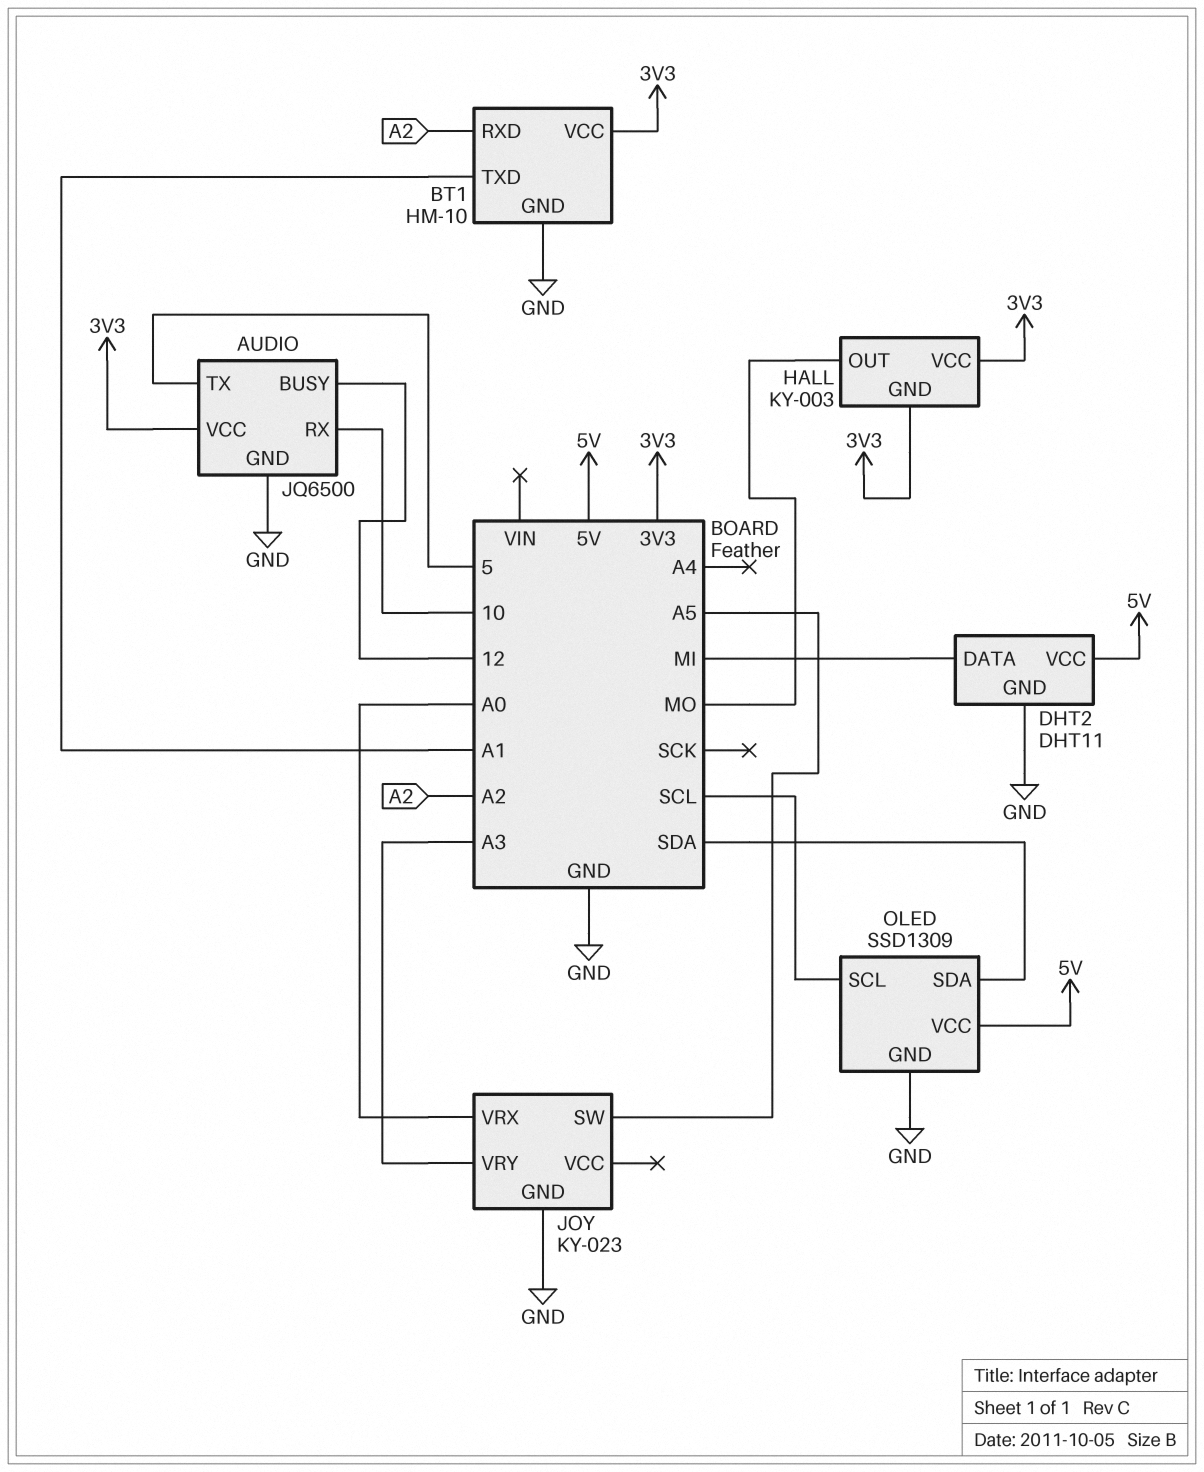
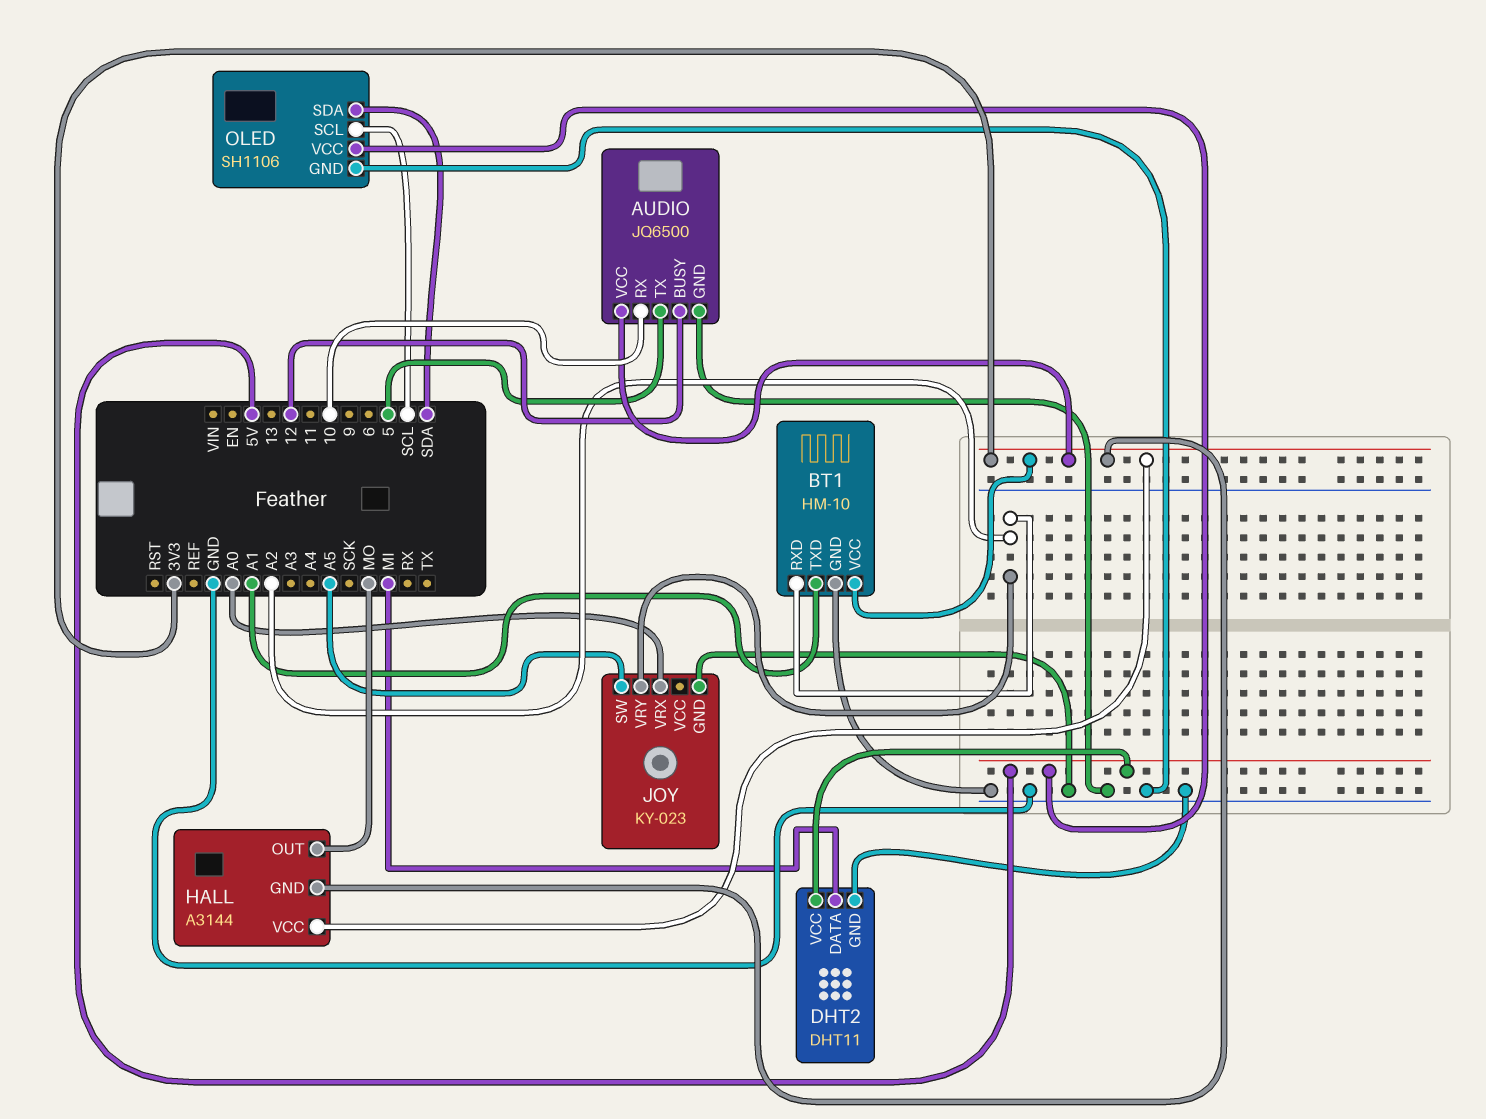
HALL: KY-003 -> A3144
JOY pin VRY: A3 -> A2
OLED: SSD1309 -> SH1106

